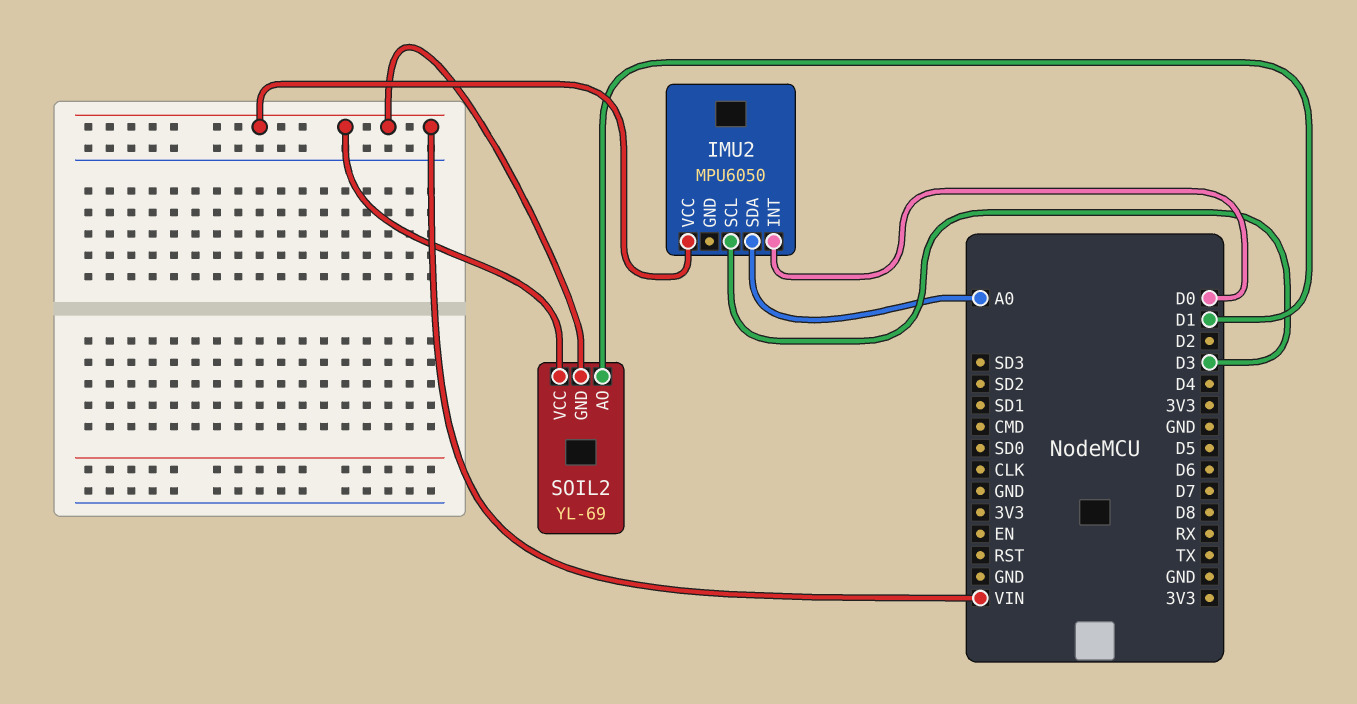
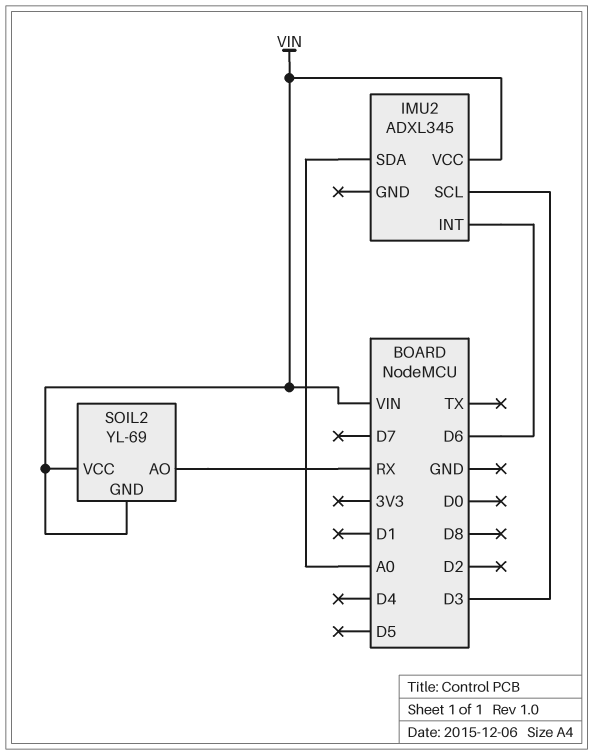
IMU2: MPU6050 -> ADXL345
IMU2 pin INT: D0 -> D6
SOIL2 pin AO: D1 -> RX

